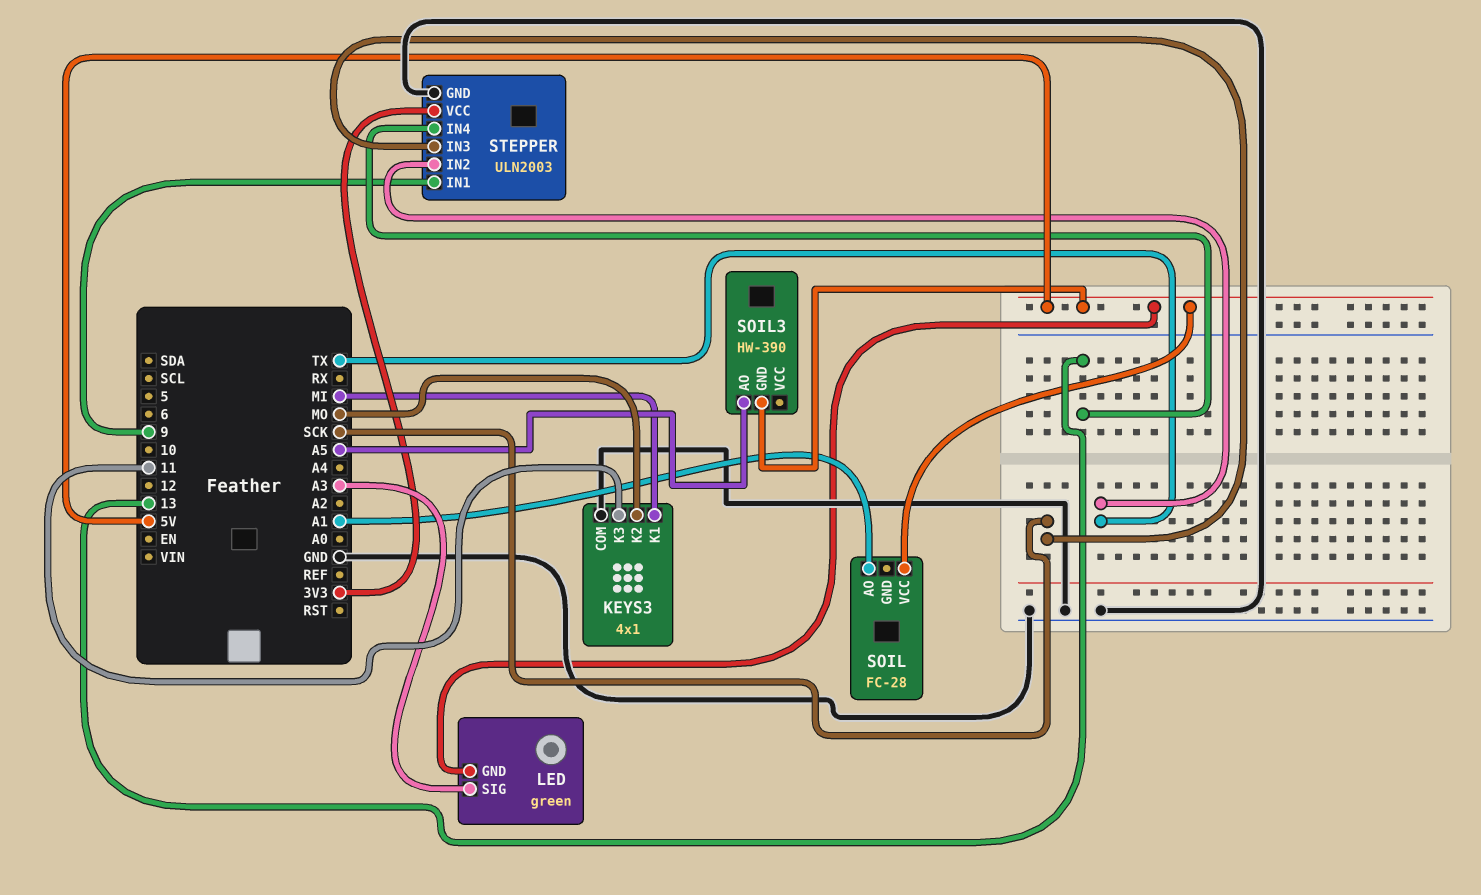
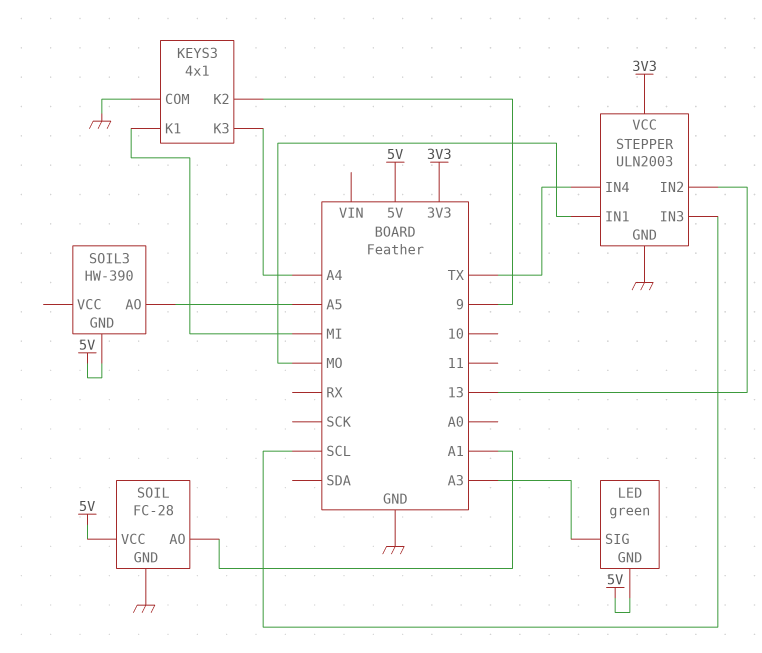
KEYS3 pin K2: MO -> 9
KEYS3 pin K3: 11 -> A4
SOIL pin GND: none -> GND
STEPPER pin IN1: 9 -> MO
STEPPER pin IN2: TX -> 13
STEPPER pin IN3: SCK -> SCL
STEPPER pin IN4: 13 -> TX

